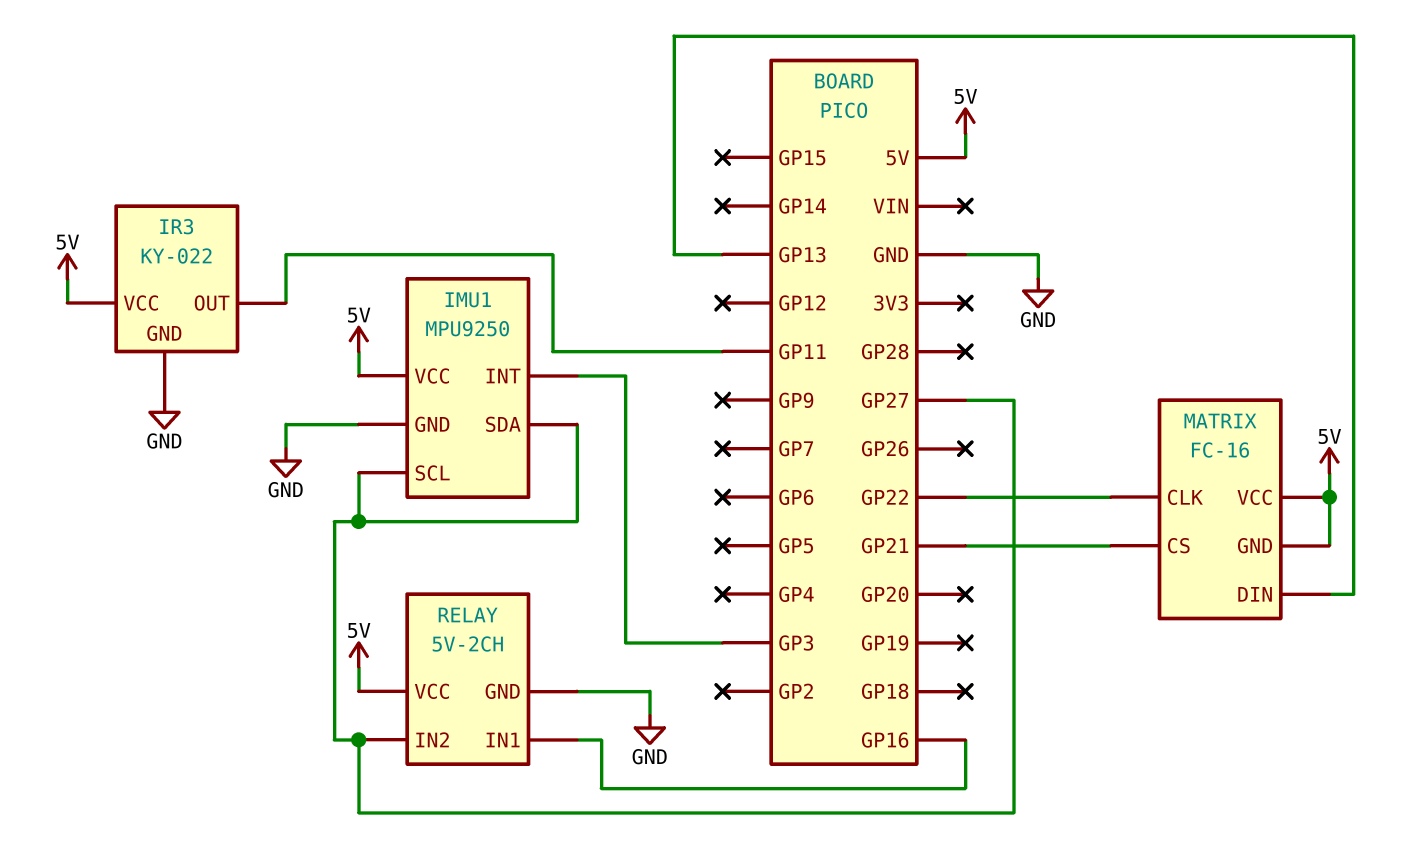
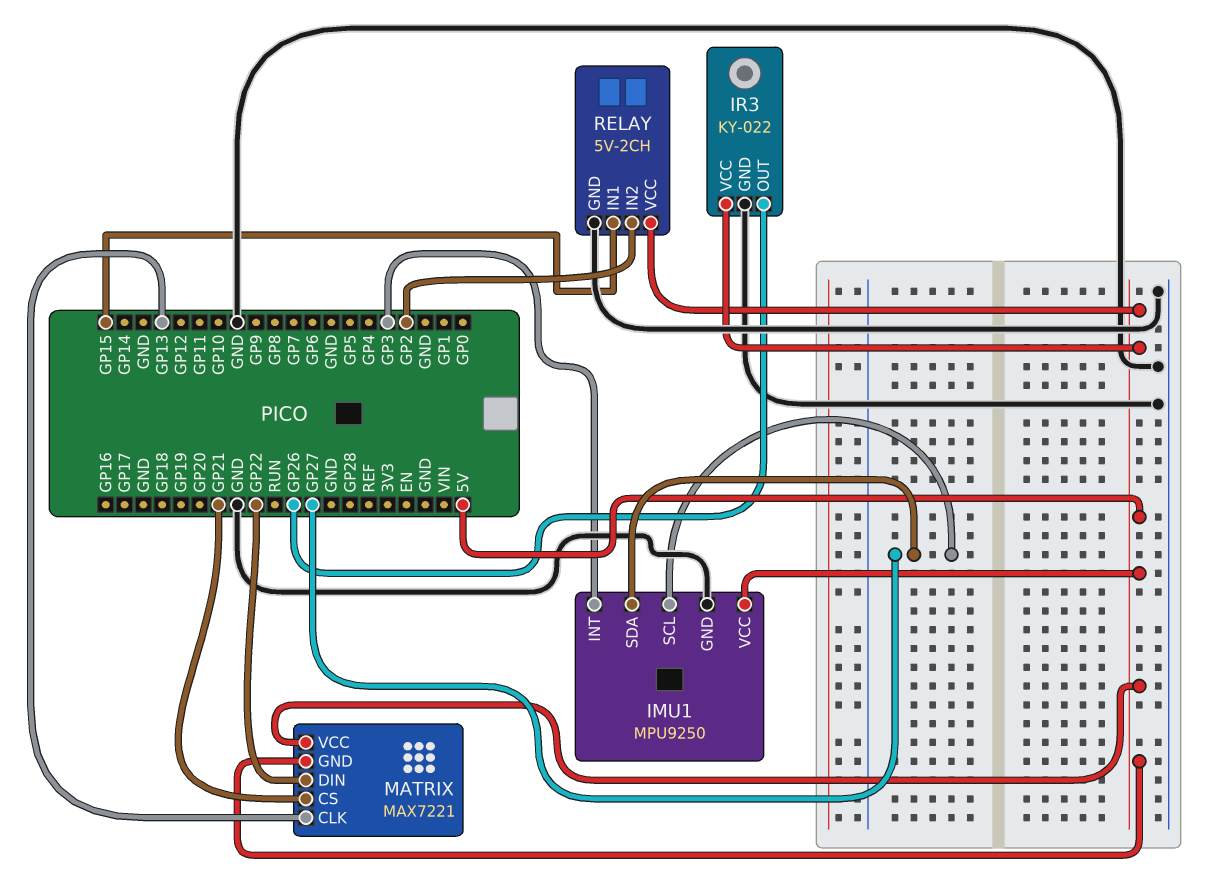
IR3 pin OUT: GP11 -> GP26
MATRIX: FC-16 -> MAX7221
MATRIX pin CLK: GP22 -> GP13
MATRIX pin DIN: GP13 -> GP22
RELAY pin IN1: GP16 -> GP15
RELAY pin IN2: GP27 -> GP2

